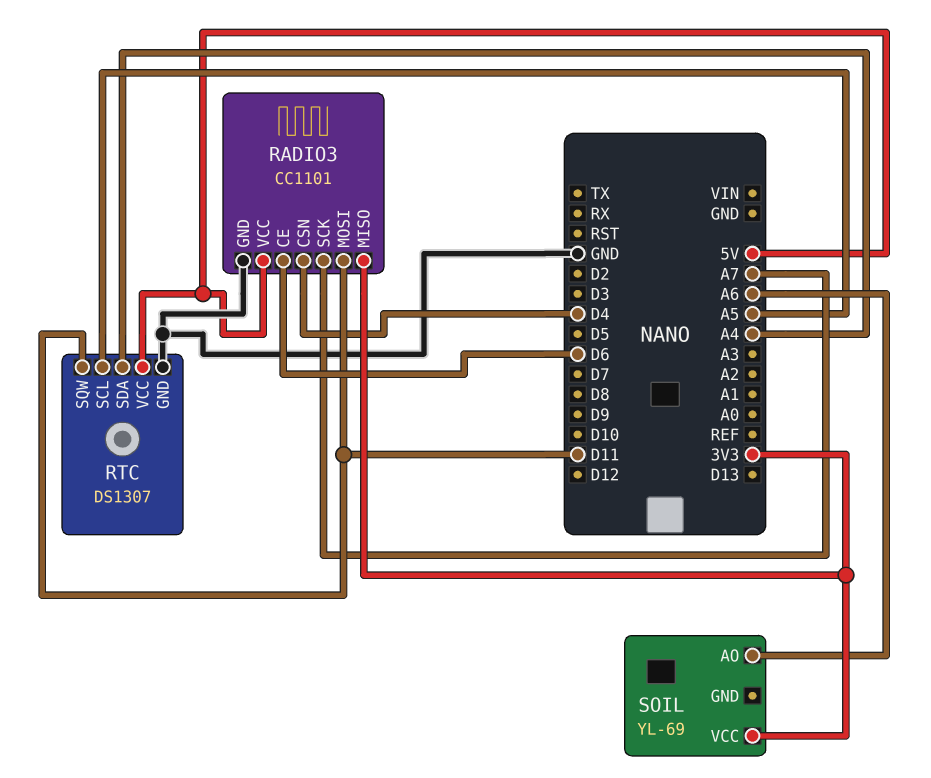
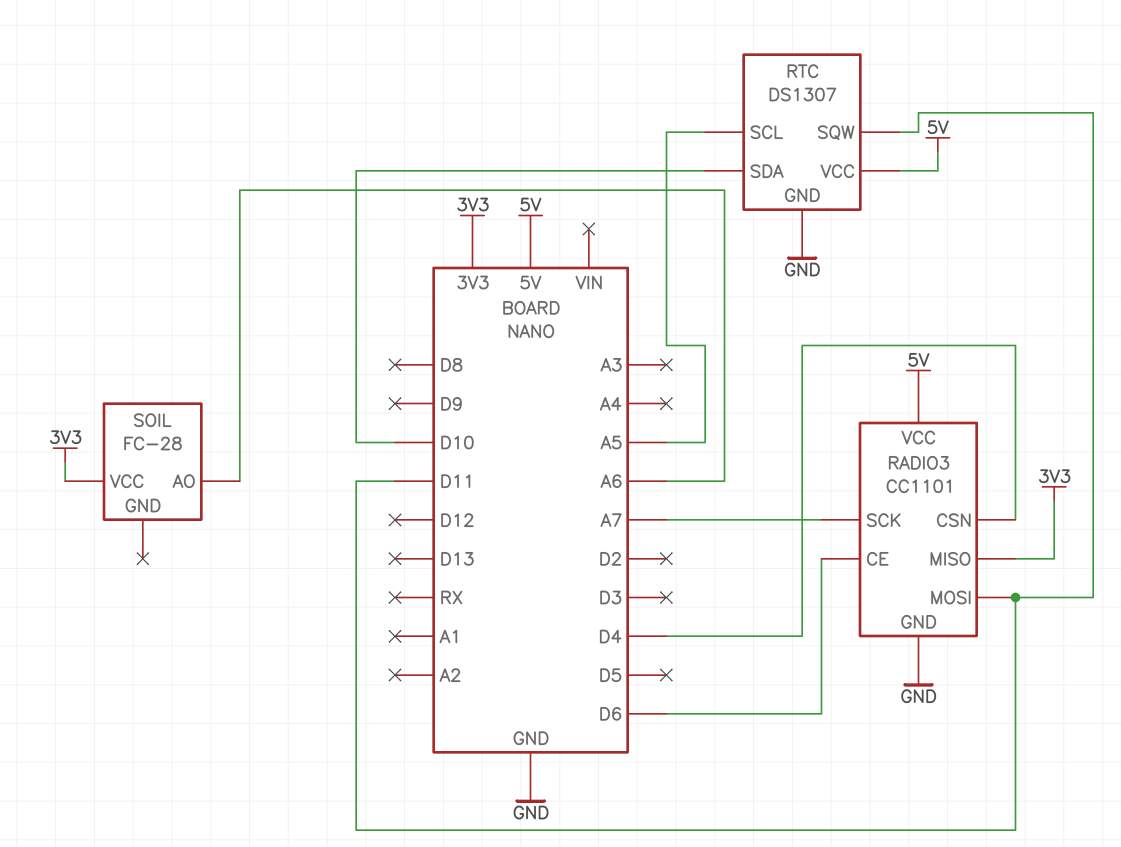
RTC pin SDA: A4 -> D10
SOIL: YL-69 -> FC-28

